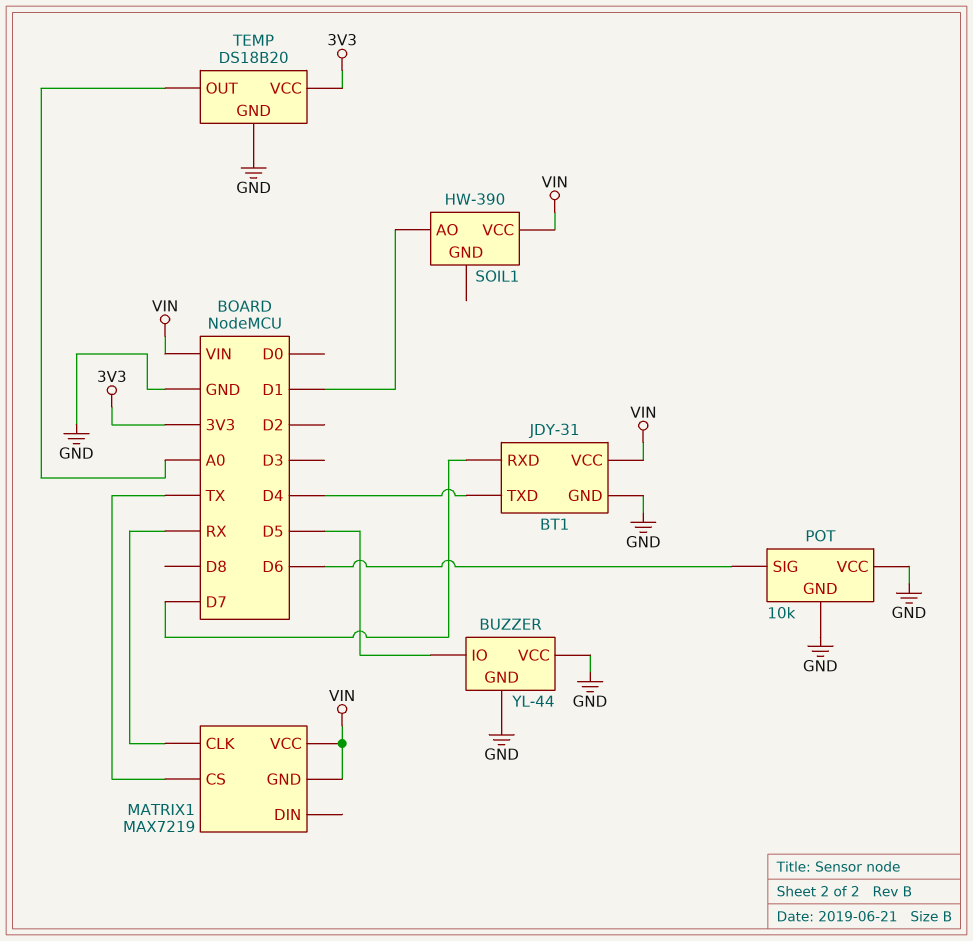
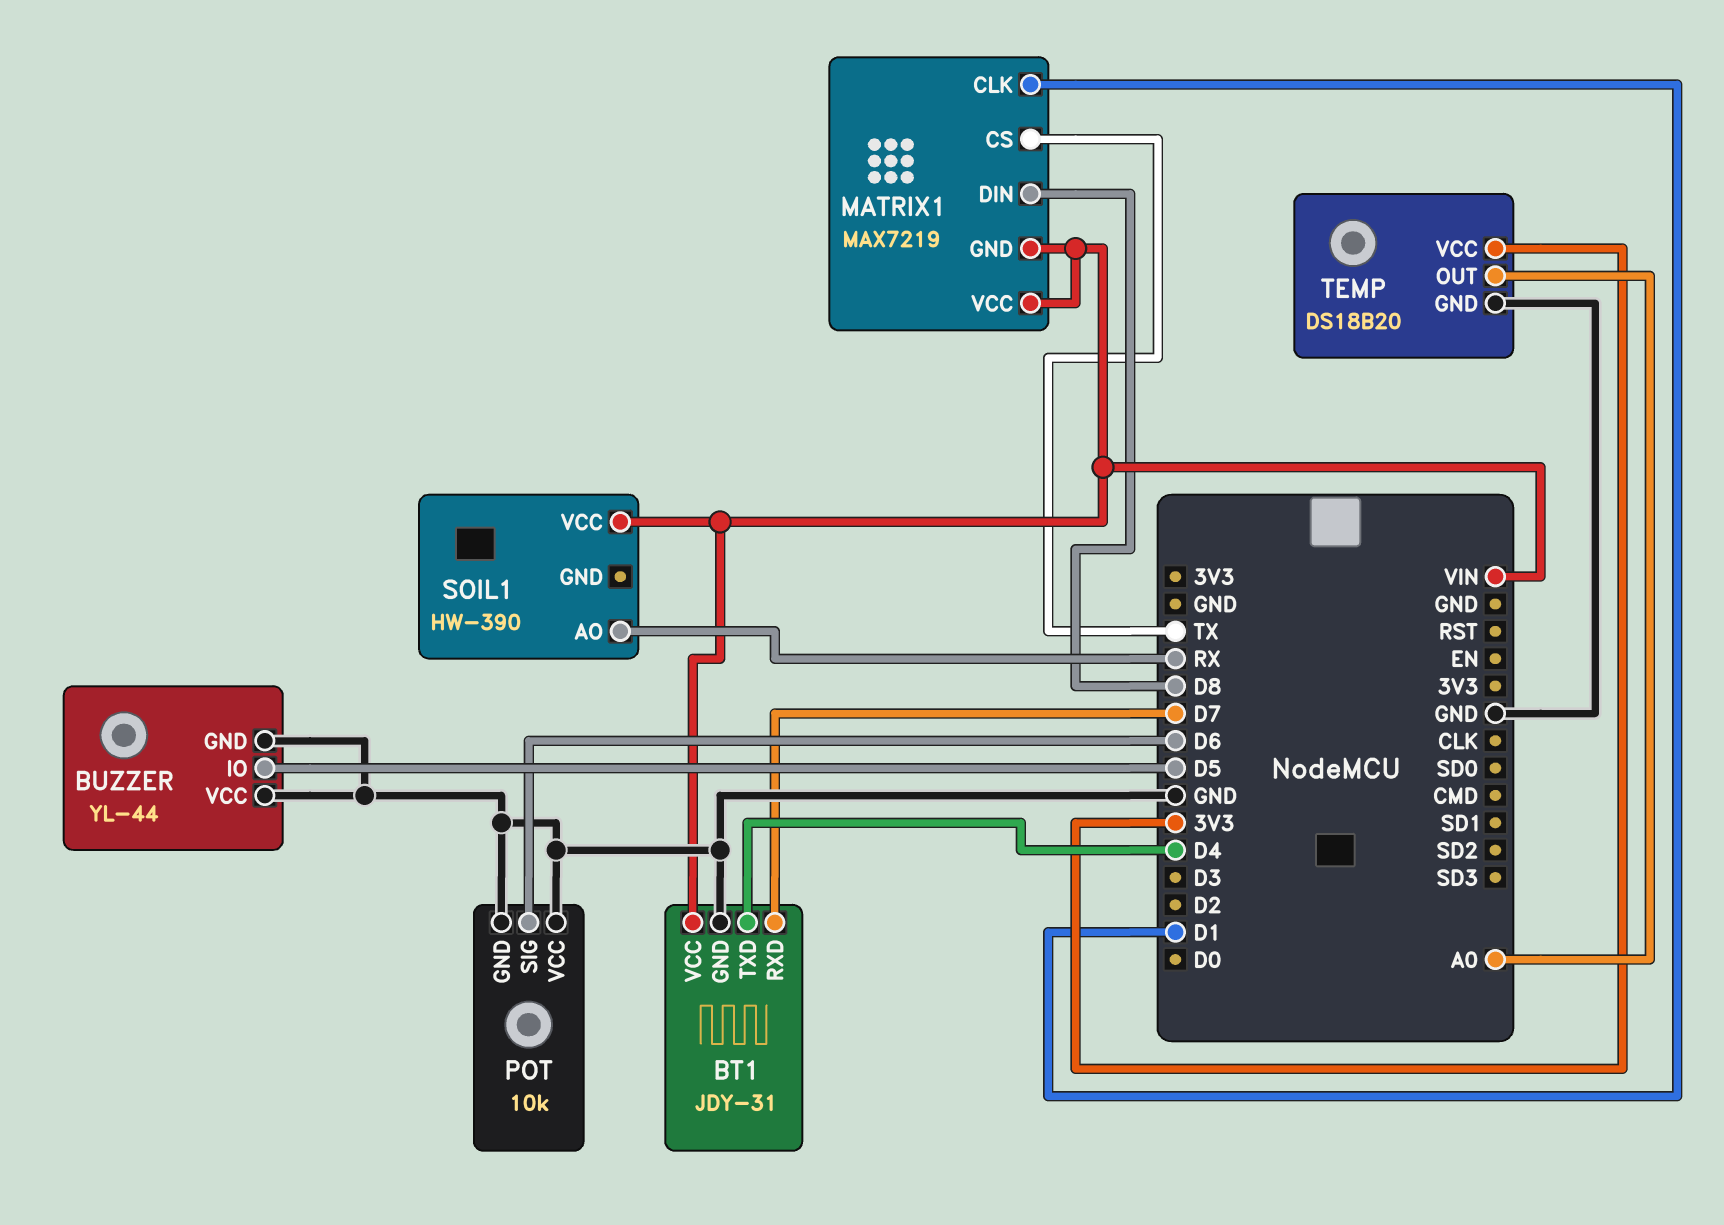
MATRIX1 pin CLK: RX -> D1
MATRIX1 pin DIN: none -> D8
SOIL1 pin AO: D1 -> RX

